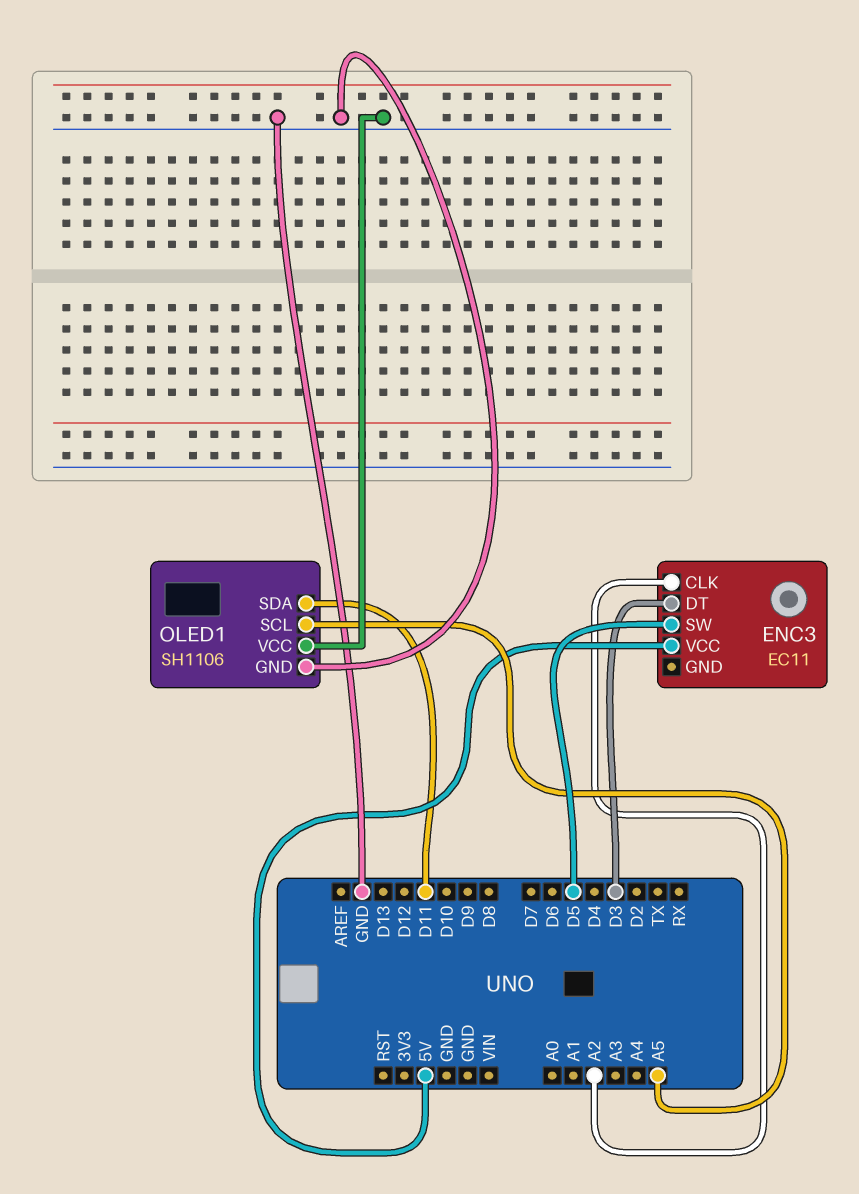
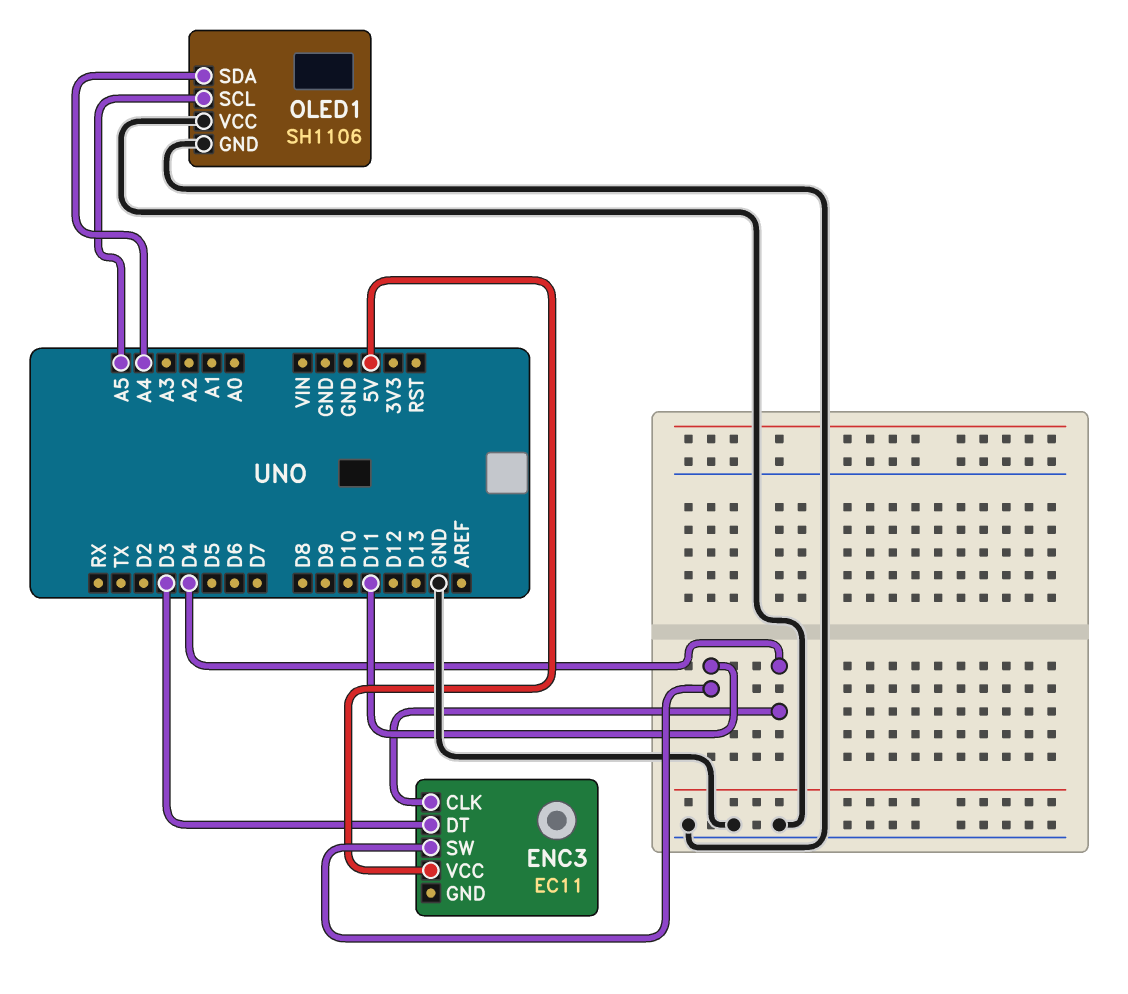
ENC3 pin CLK: A2 -> D4
ENC3 pin SW: D5 -> D11
OLED1 pin SDA: D11 -> A4

